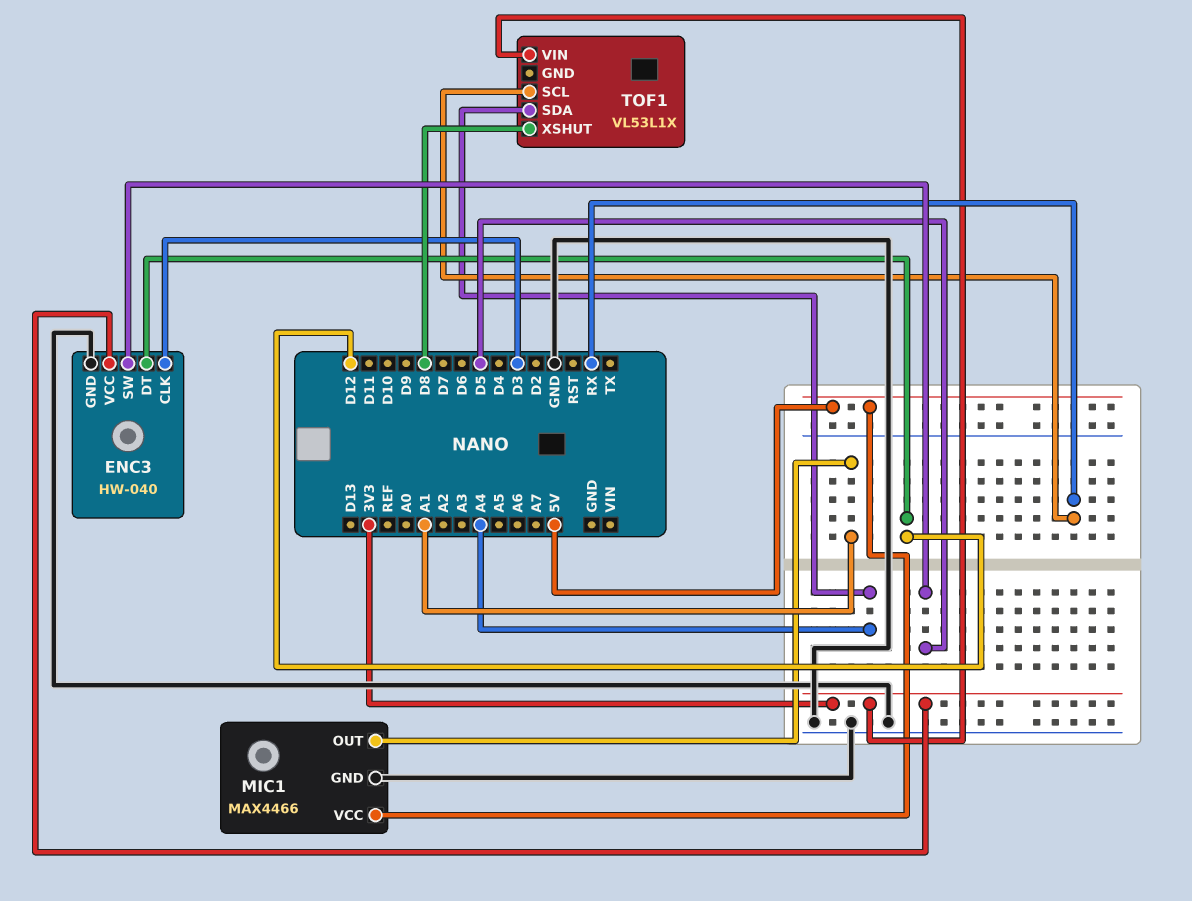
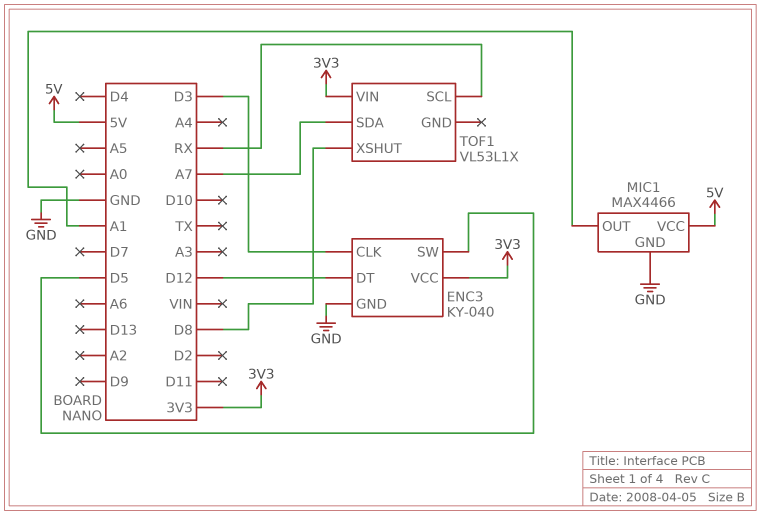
ENC3: HW-040 -> KY-040
TOF1 pin SDA: A4 -> A7

